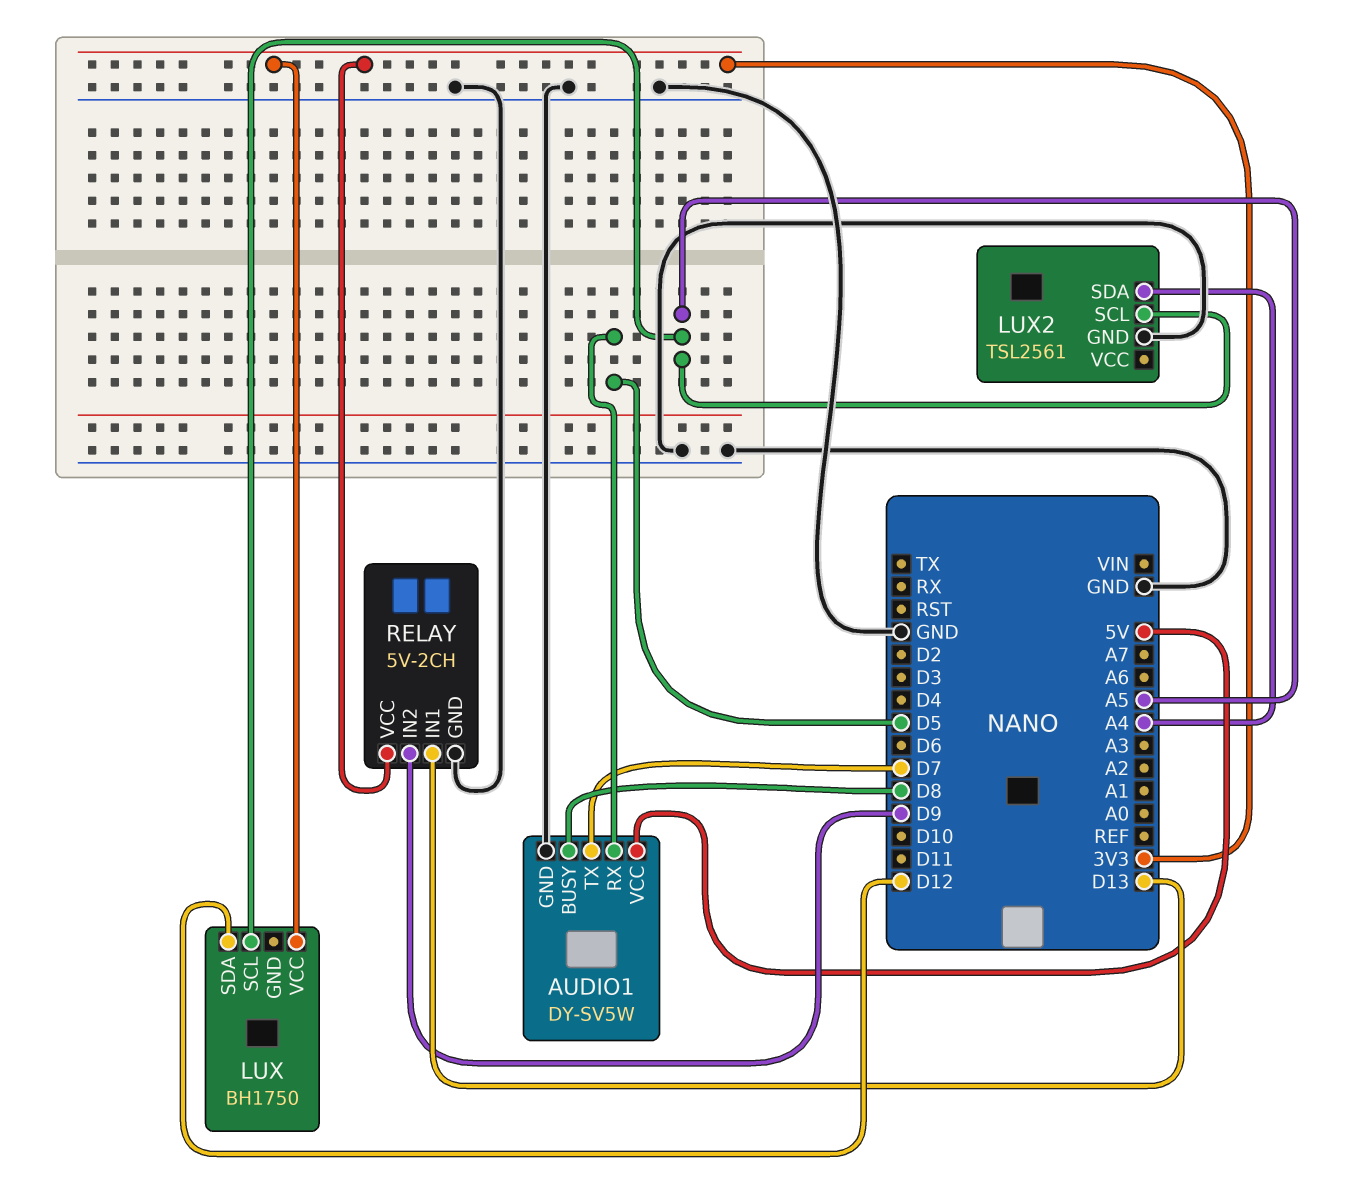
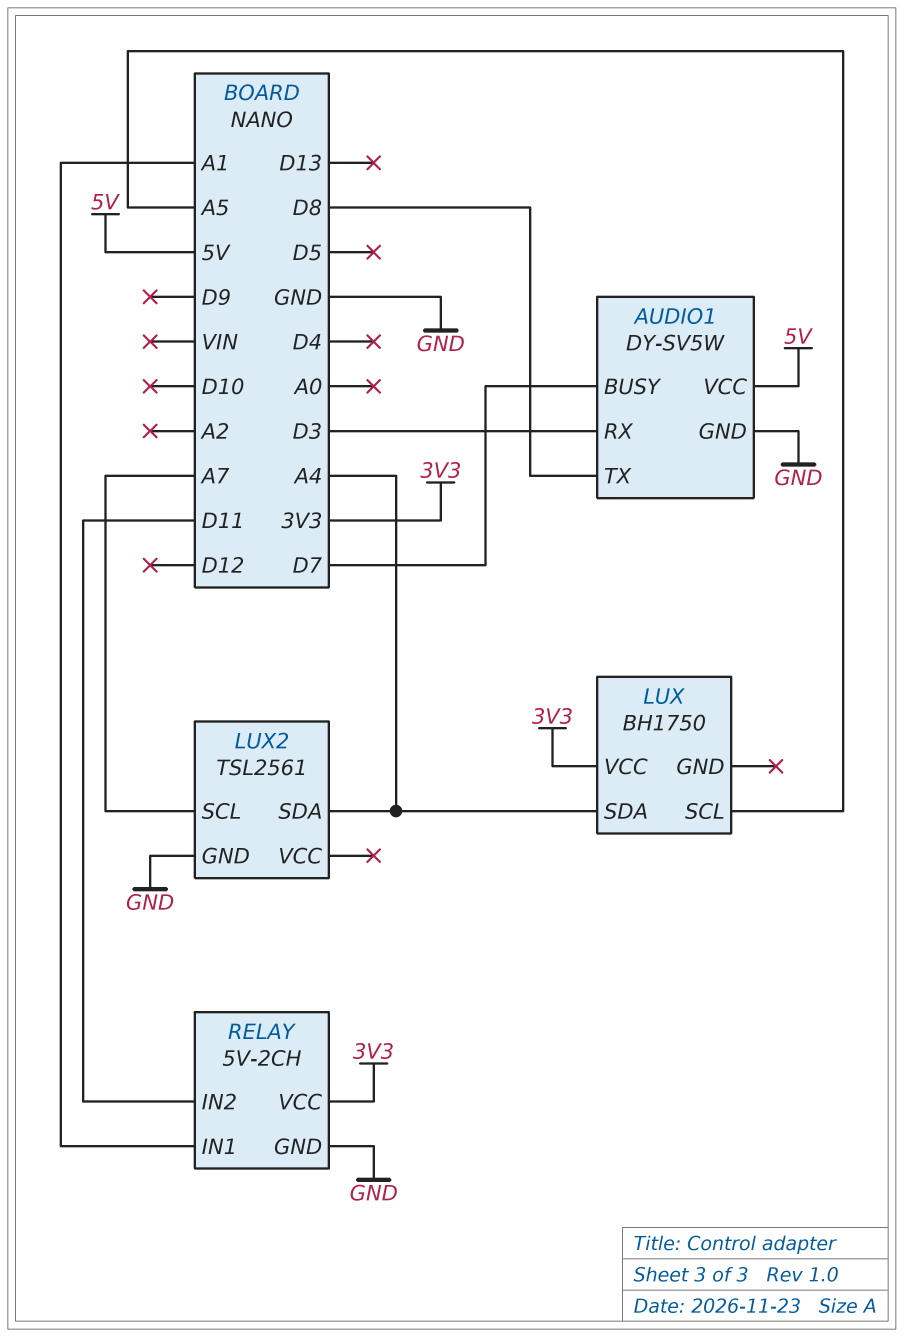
AUDIO1 pin BUSY: D8 -> D7
AUDIO1 pin RX: D5 -> D3
AUDIO1 pin TX: D7 -> D8
LUX pin SDA: D12 -> A4
LUX2 pin SCL: A5 -> A7
RELAY pin IN1: D13 -> A1
RELAY pin IN2: D9 -> D11

